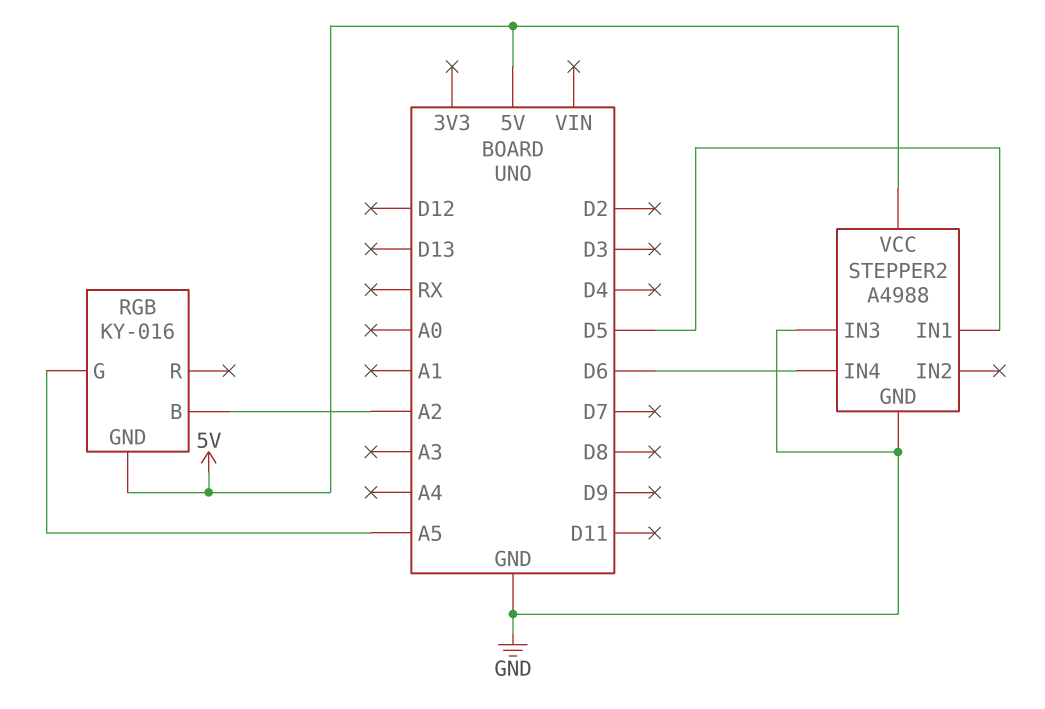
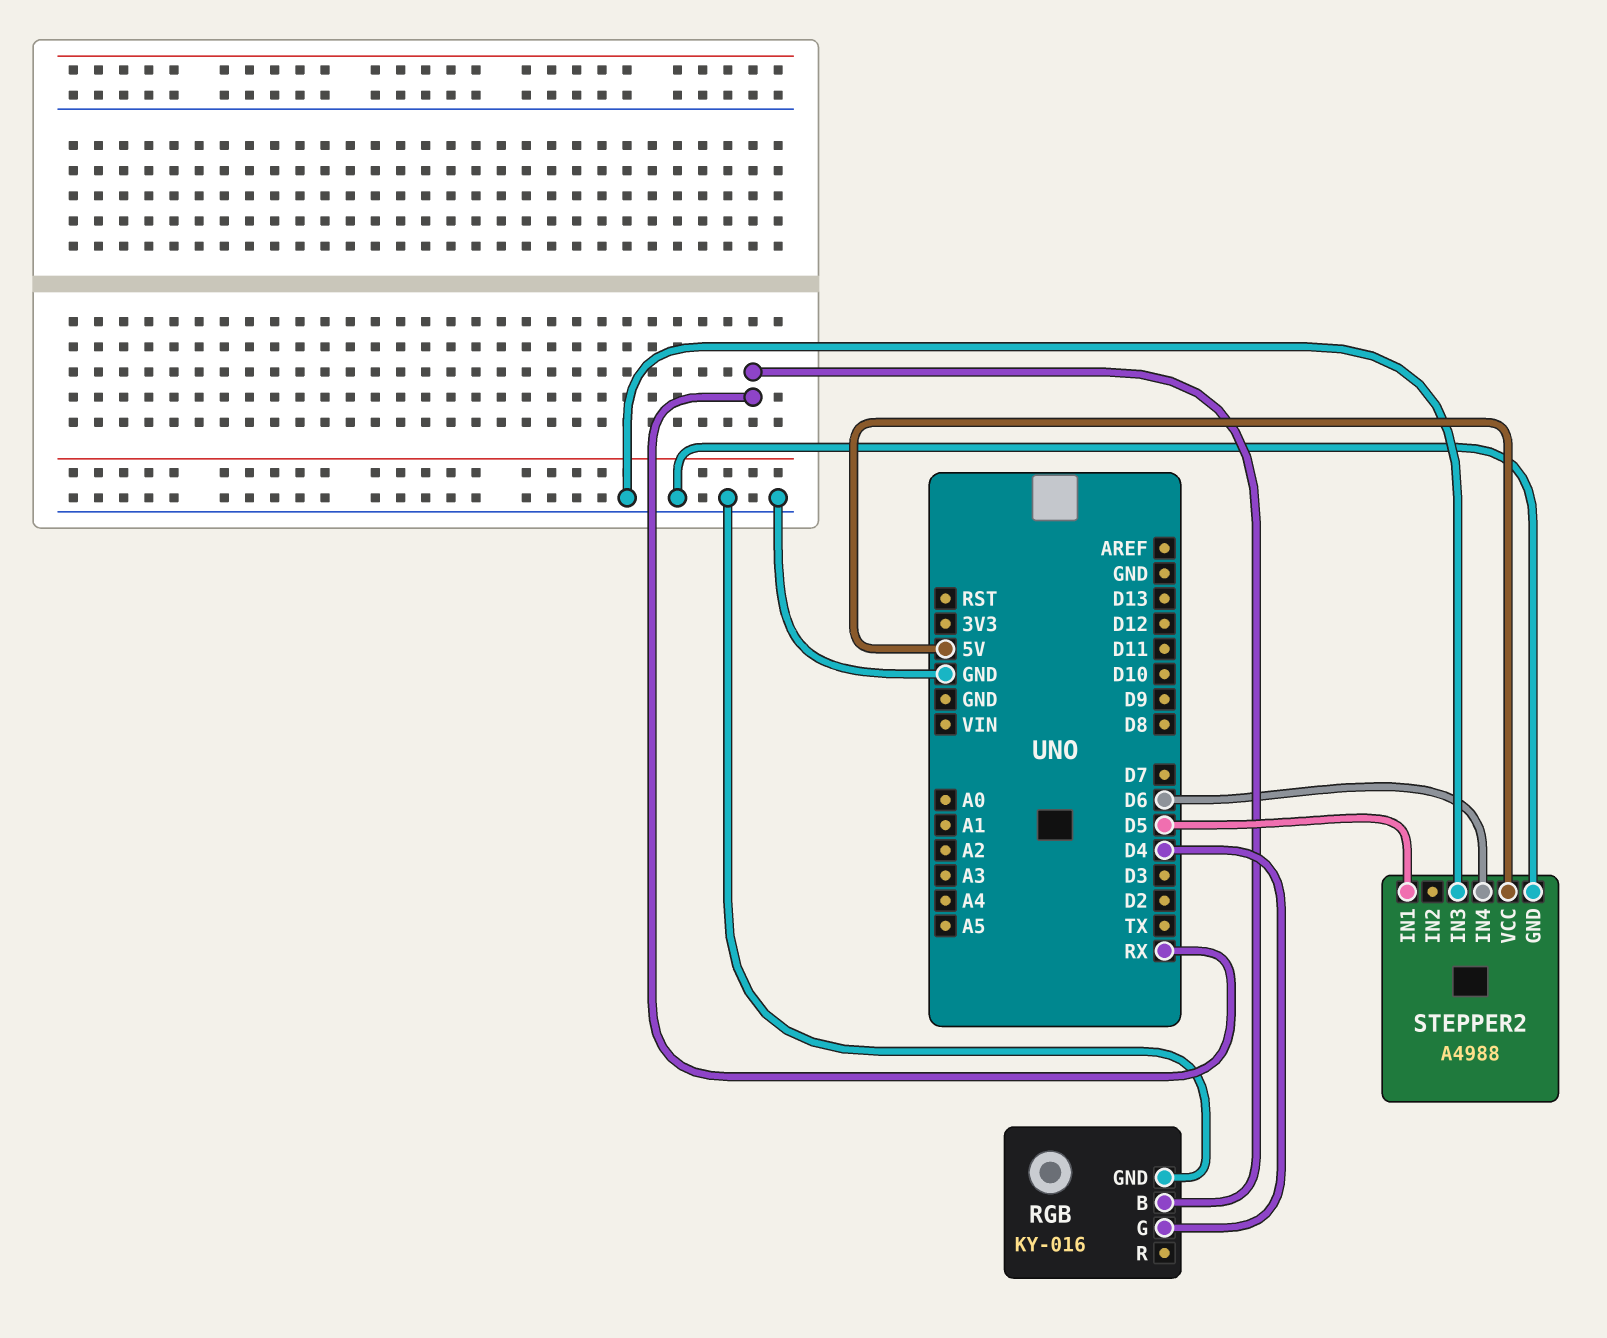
RGB pin B: A2 -> RX
RGB pin G: A5 -> D4
RGB pin GND: 5V -> GND

